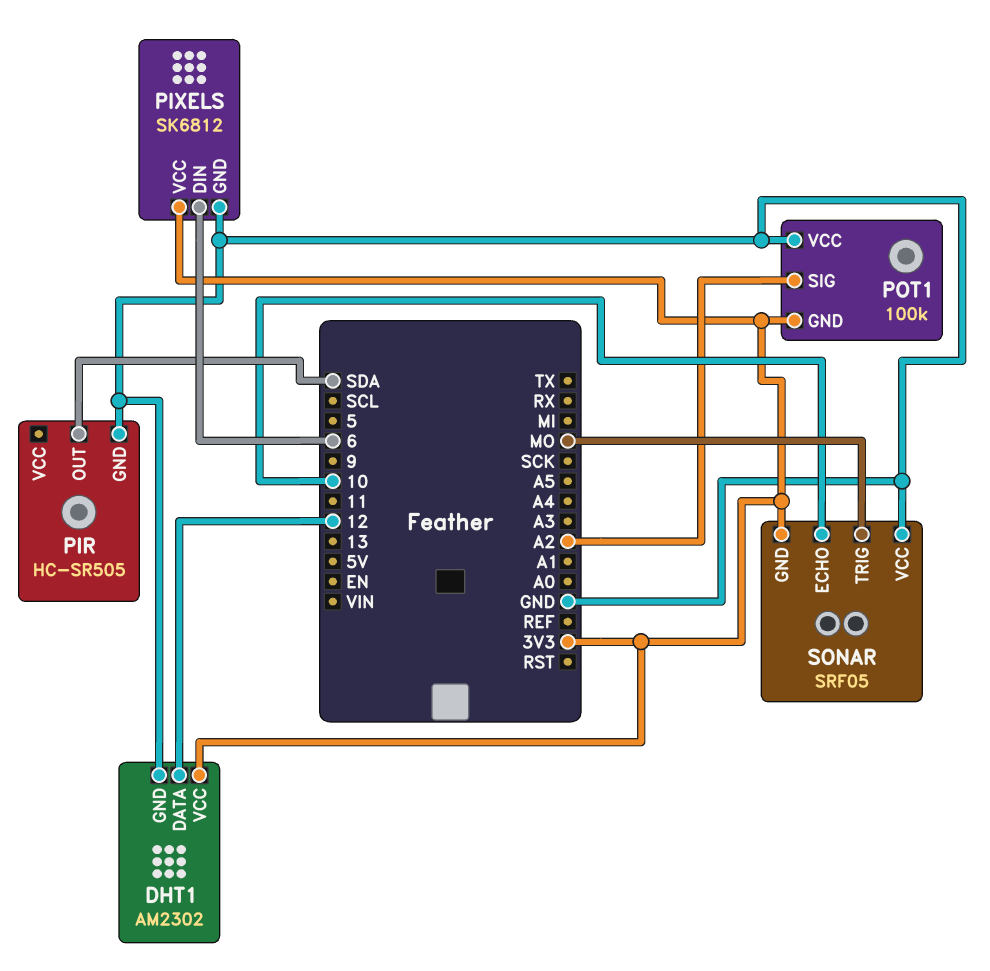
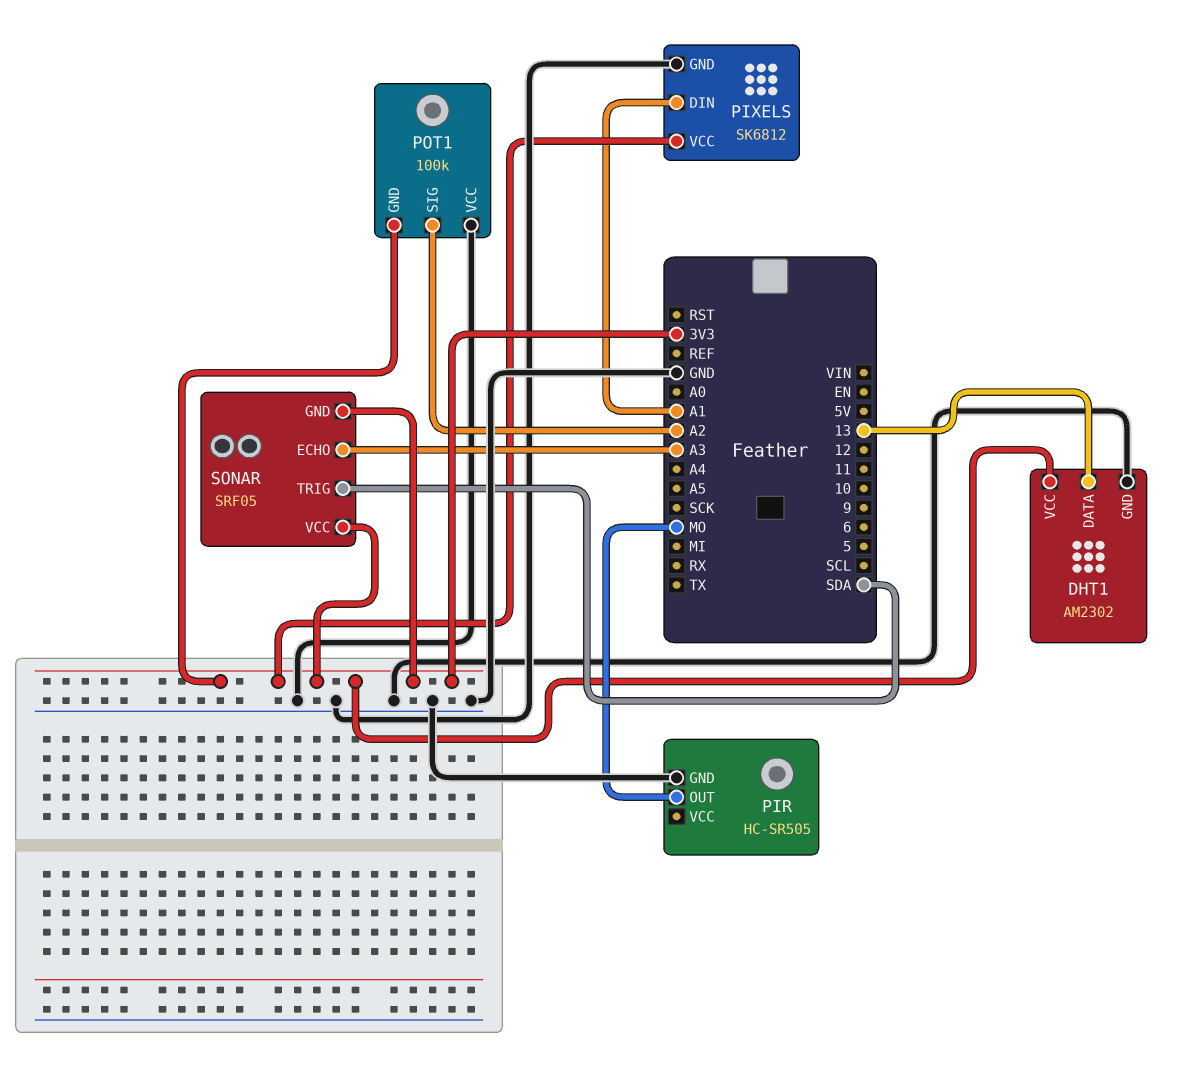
DHT1 pin DATA: 12 -> 13
PIR pin OUT: SDA -> MO
PIXELS pin DIN: 6 -> A1
SONAR pin ECHO: 10 -> A3
SONAR pin TRIG: MO -> SDA
SONAR pin VCC: GND -> 3V3

